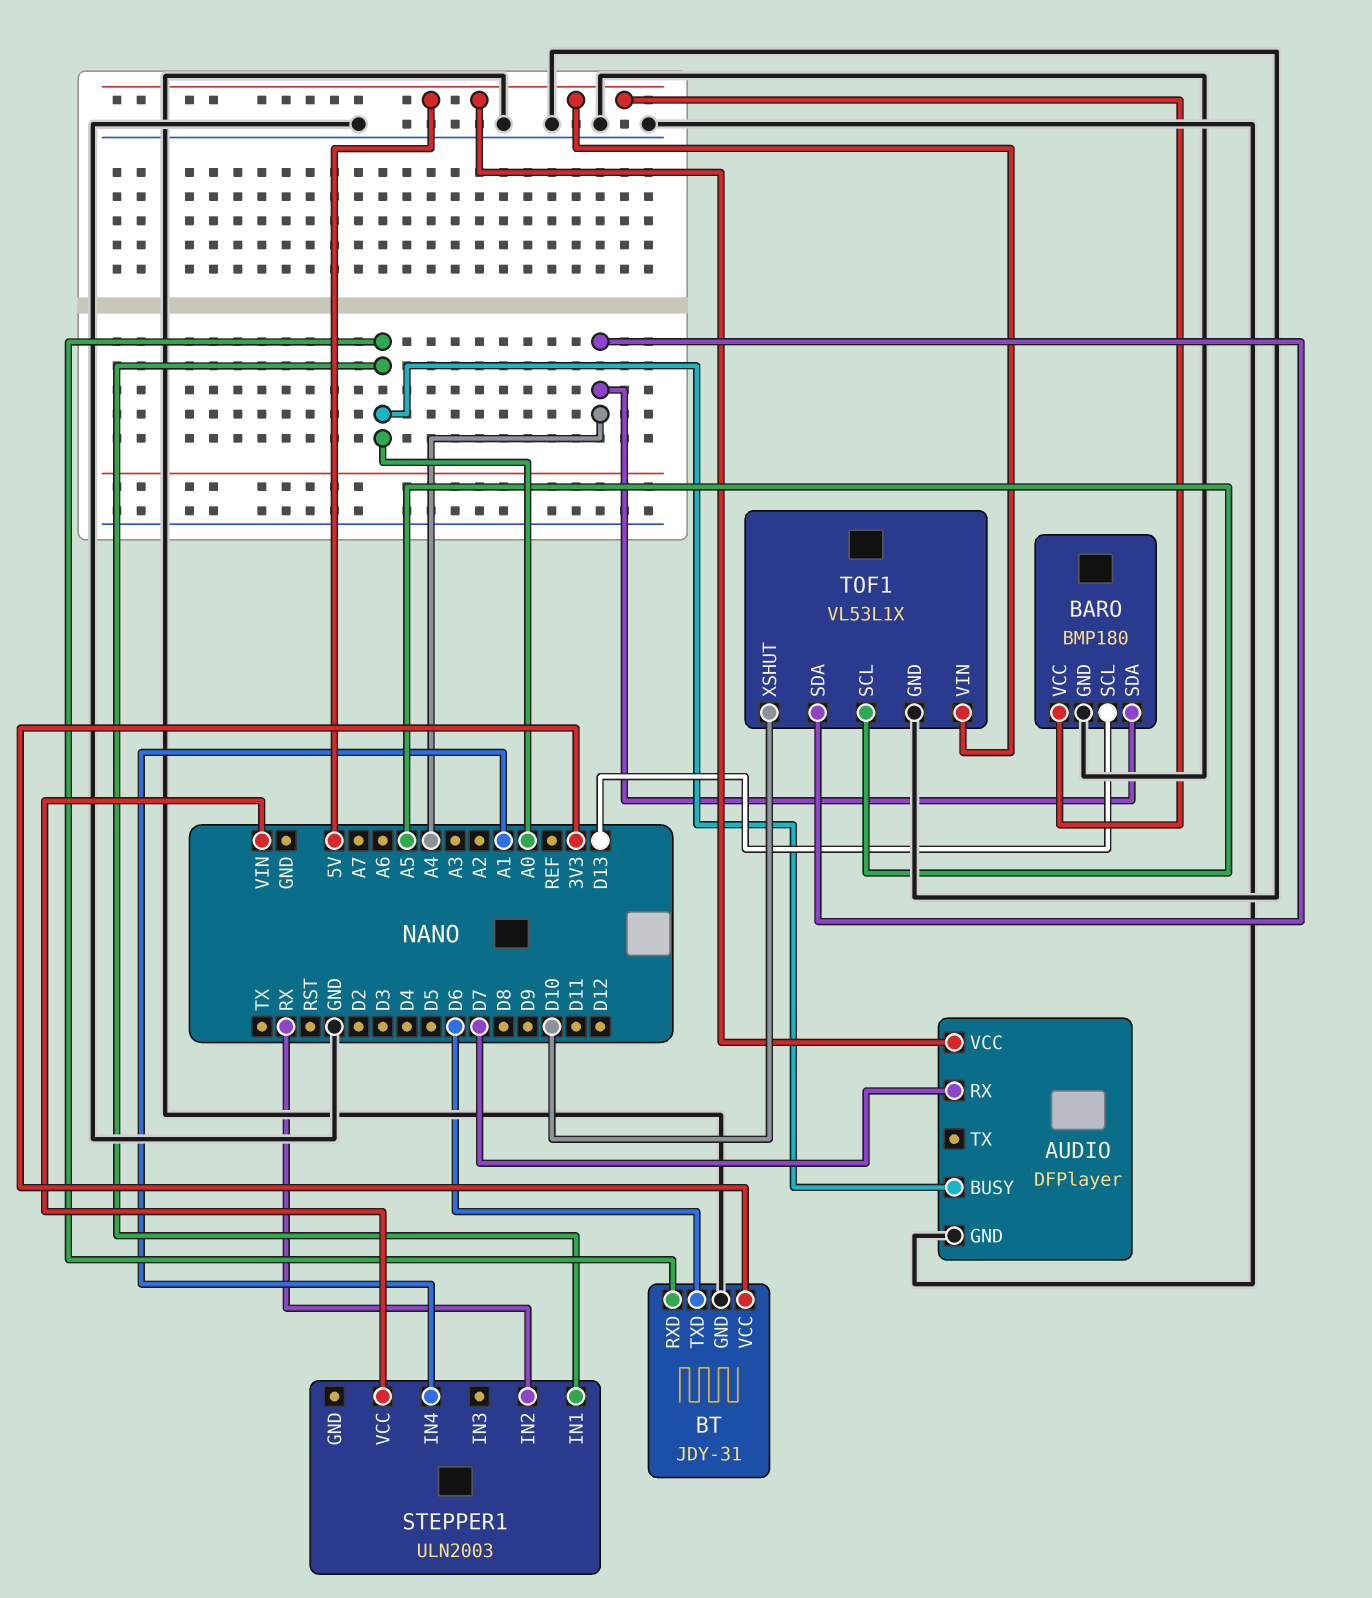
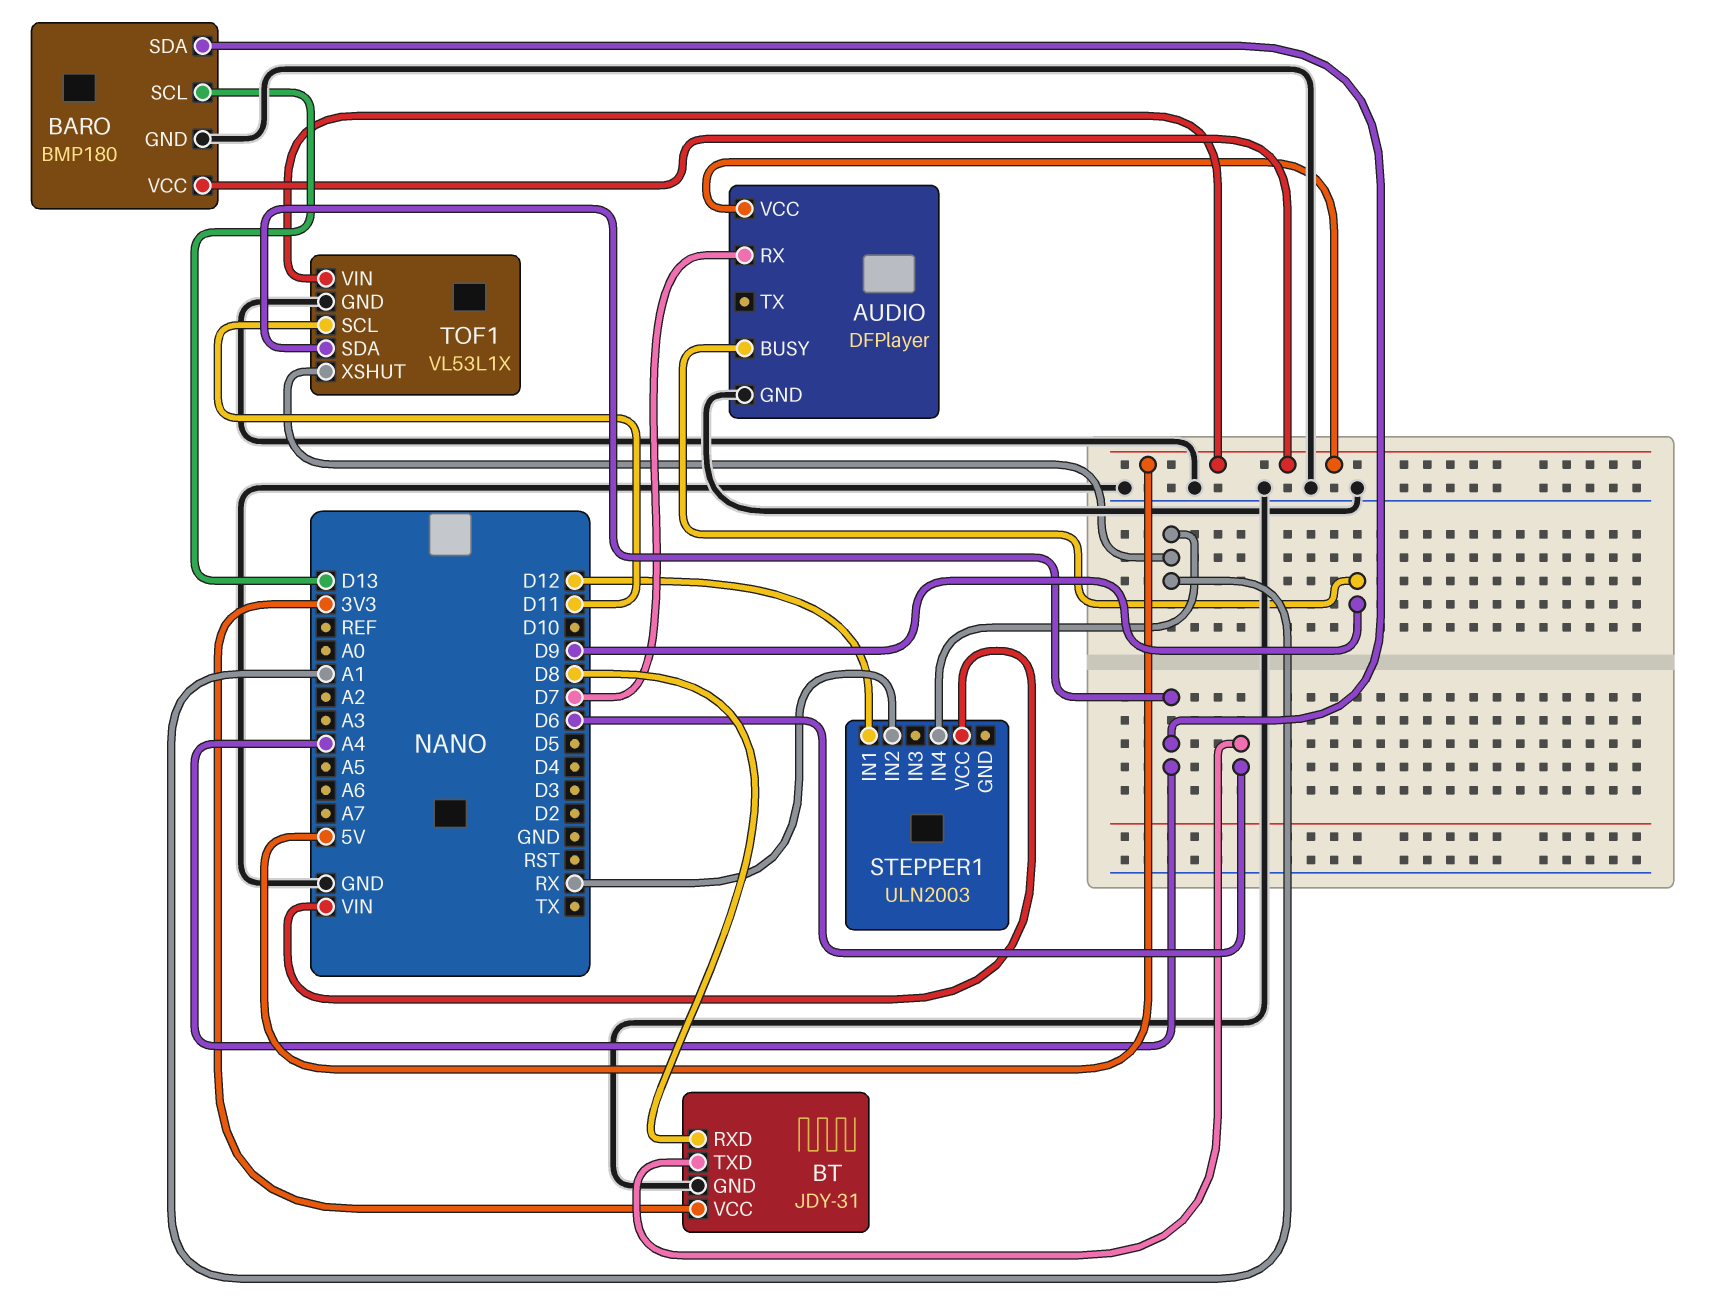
AUDIO pin BUSY: A0 -> D9
BT pin RXD: A0 -> D8
STEPPER1 pin IN1: A0 -> D12
TOF1 pin SCL: A5 -> D11
TOF1 pin XSHUT: D10 -> A1

